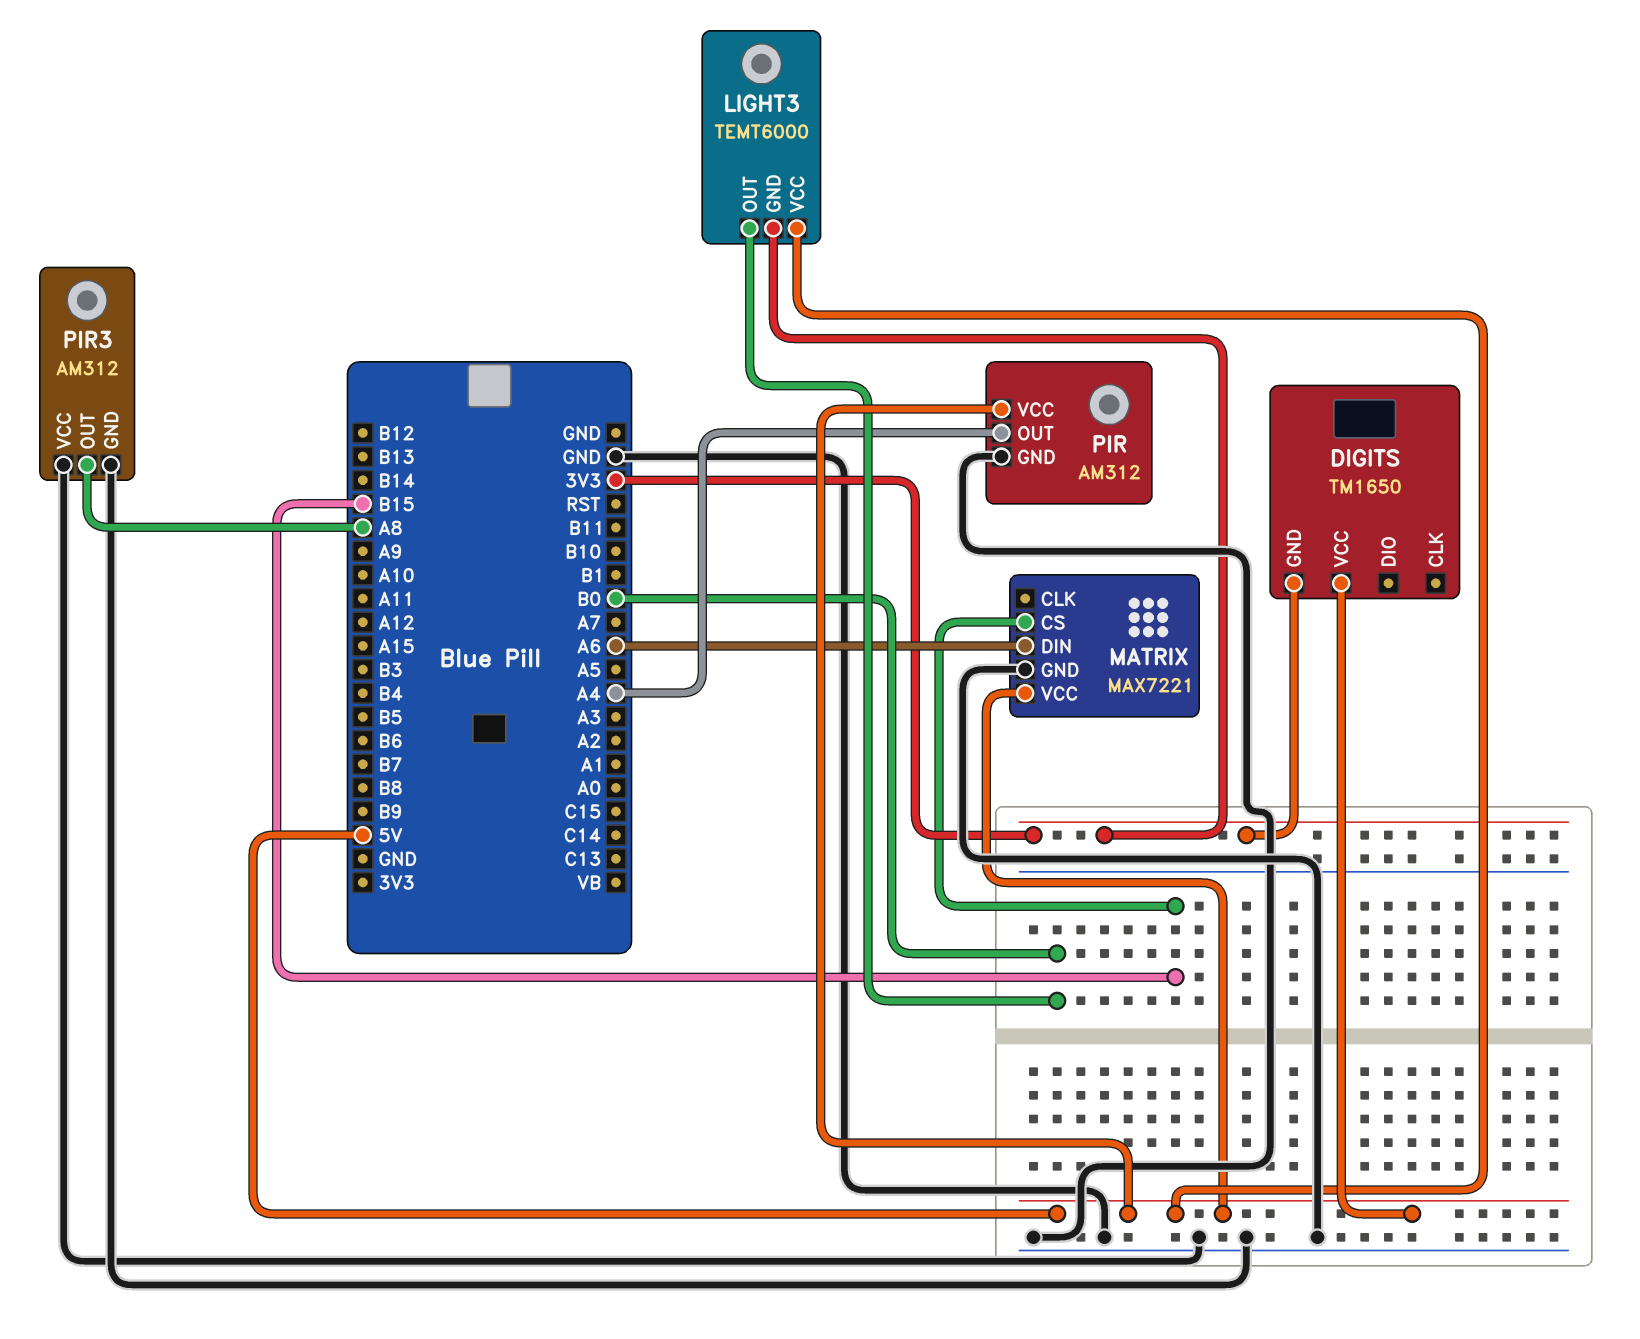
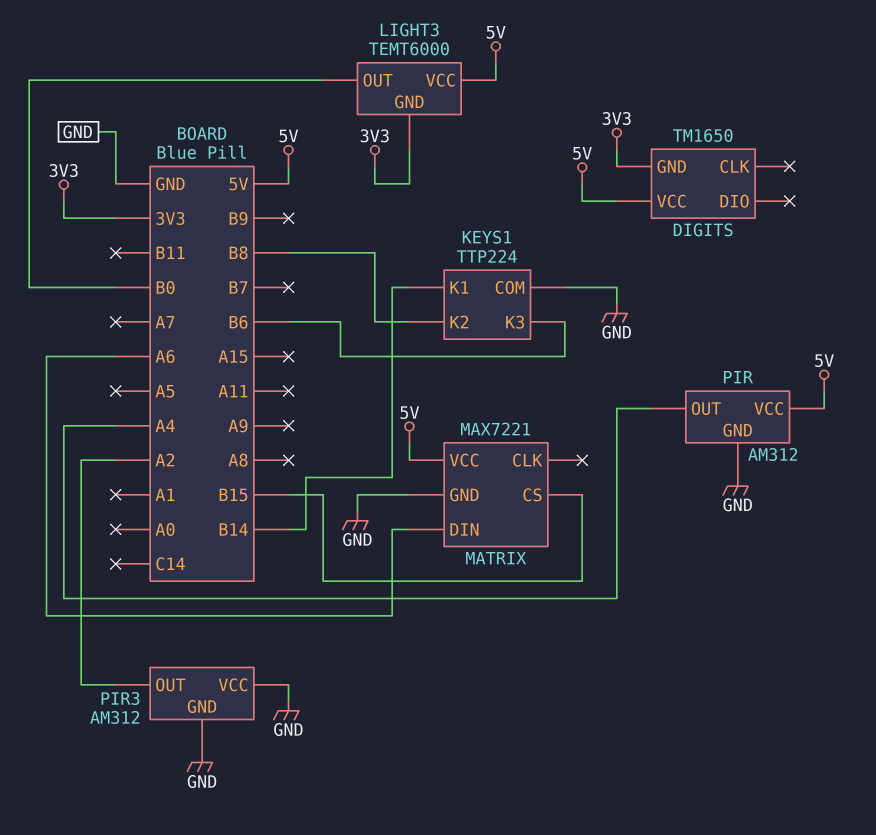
KEYS1: none -> TTP224
KEYS1 pin COM: none -> GND
KEYS1 pin K1: none -> B14
KEYS1 pin K2: none -> B8
KEYS1 pin K3: none -> B6
PIR3 pin OUT: A8 -> A2

